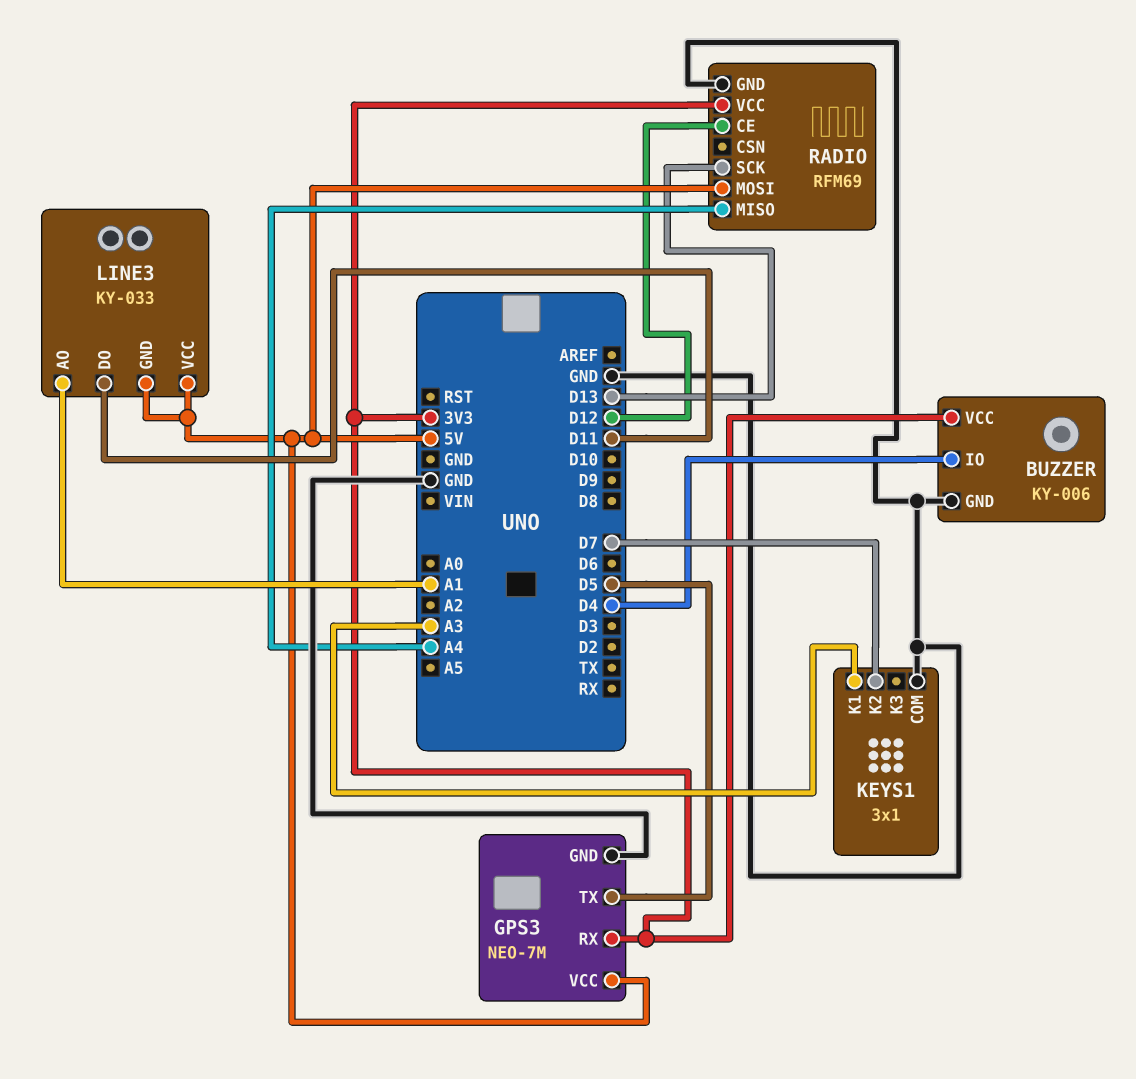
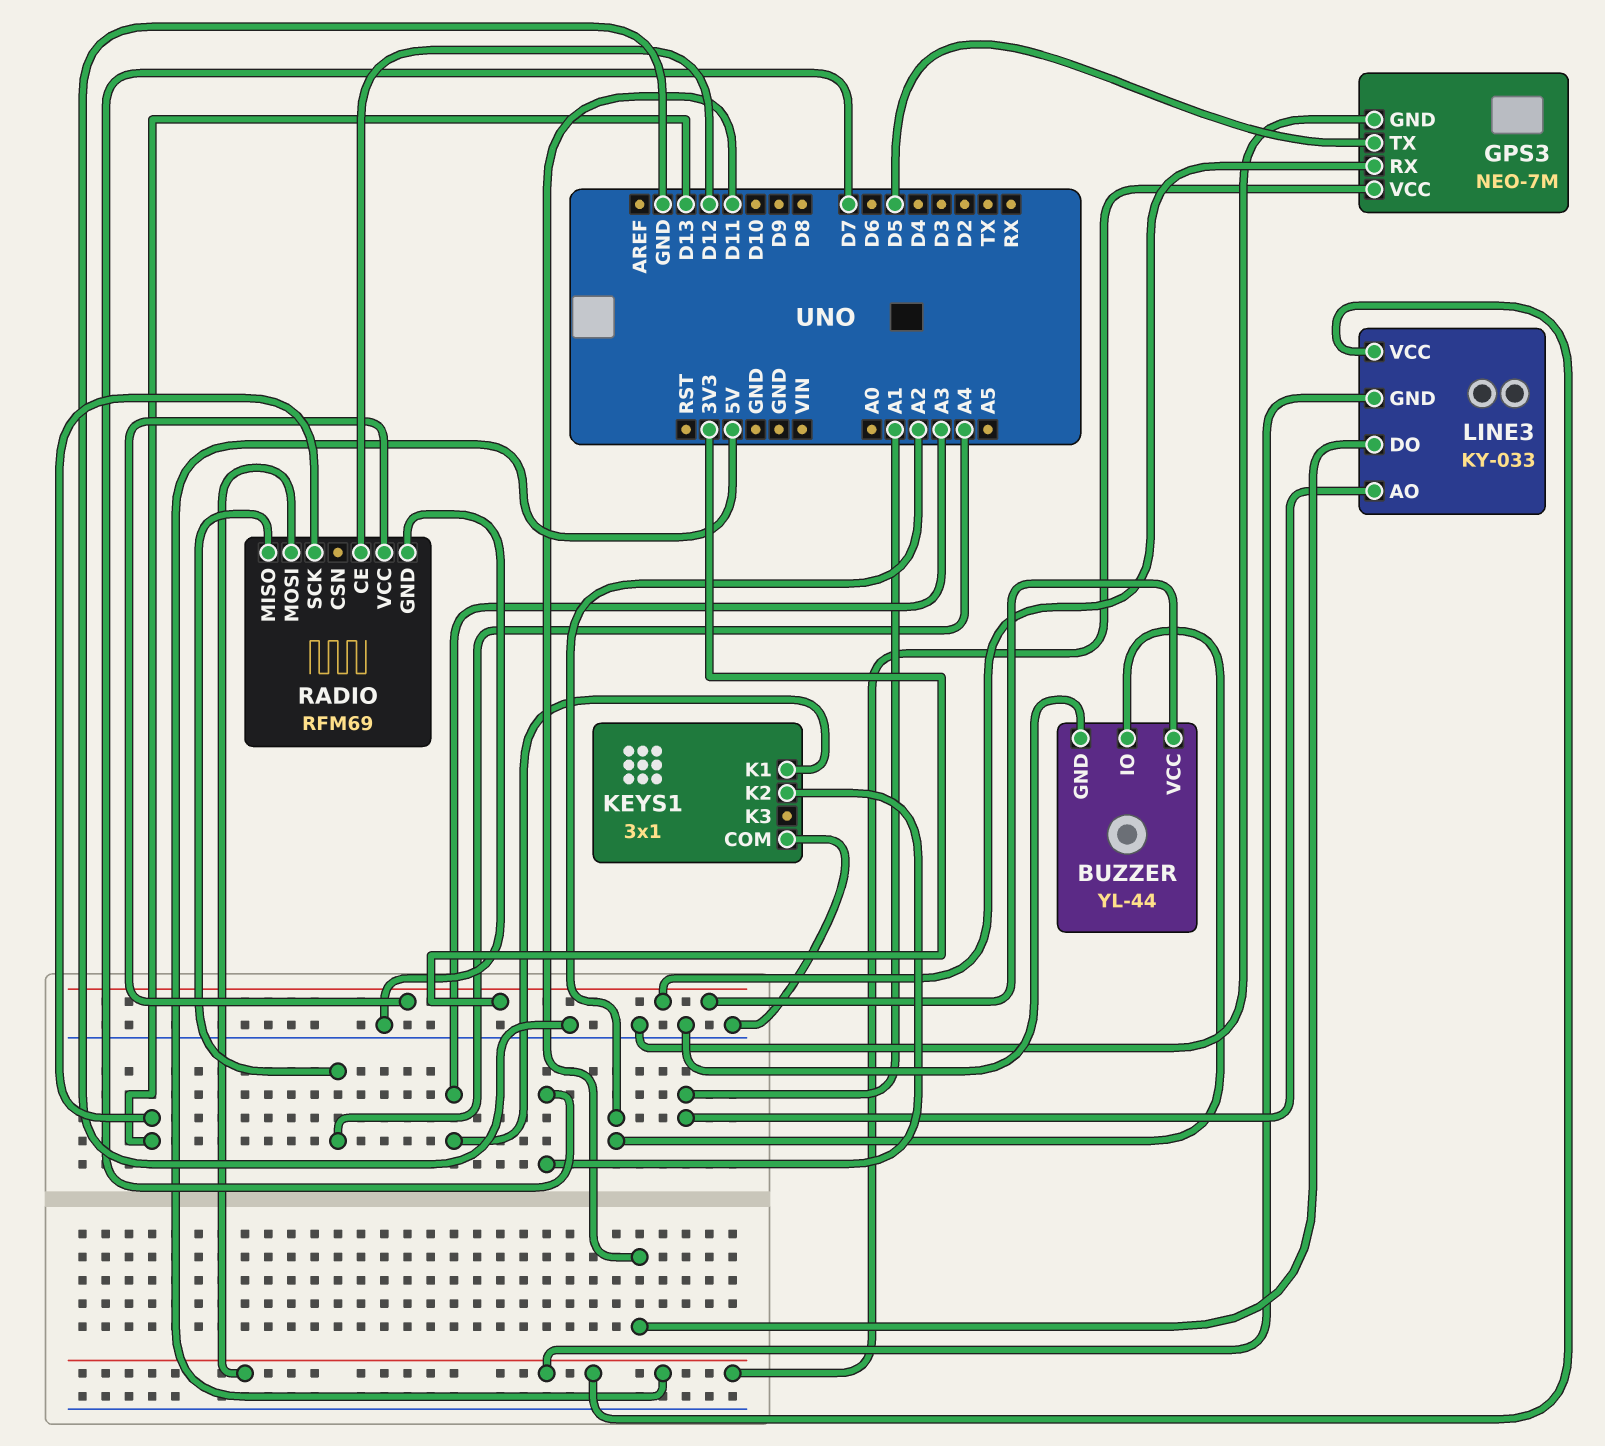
BUZZER: KY-006 -> YL-44
BUZZER pin IO: D4 -> A2

